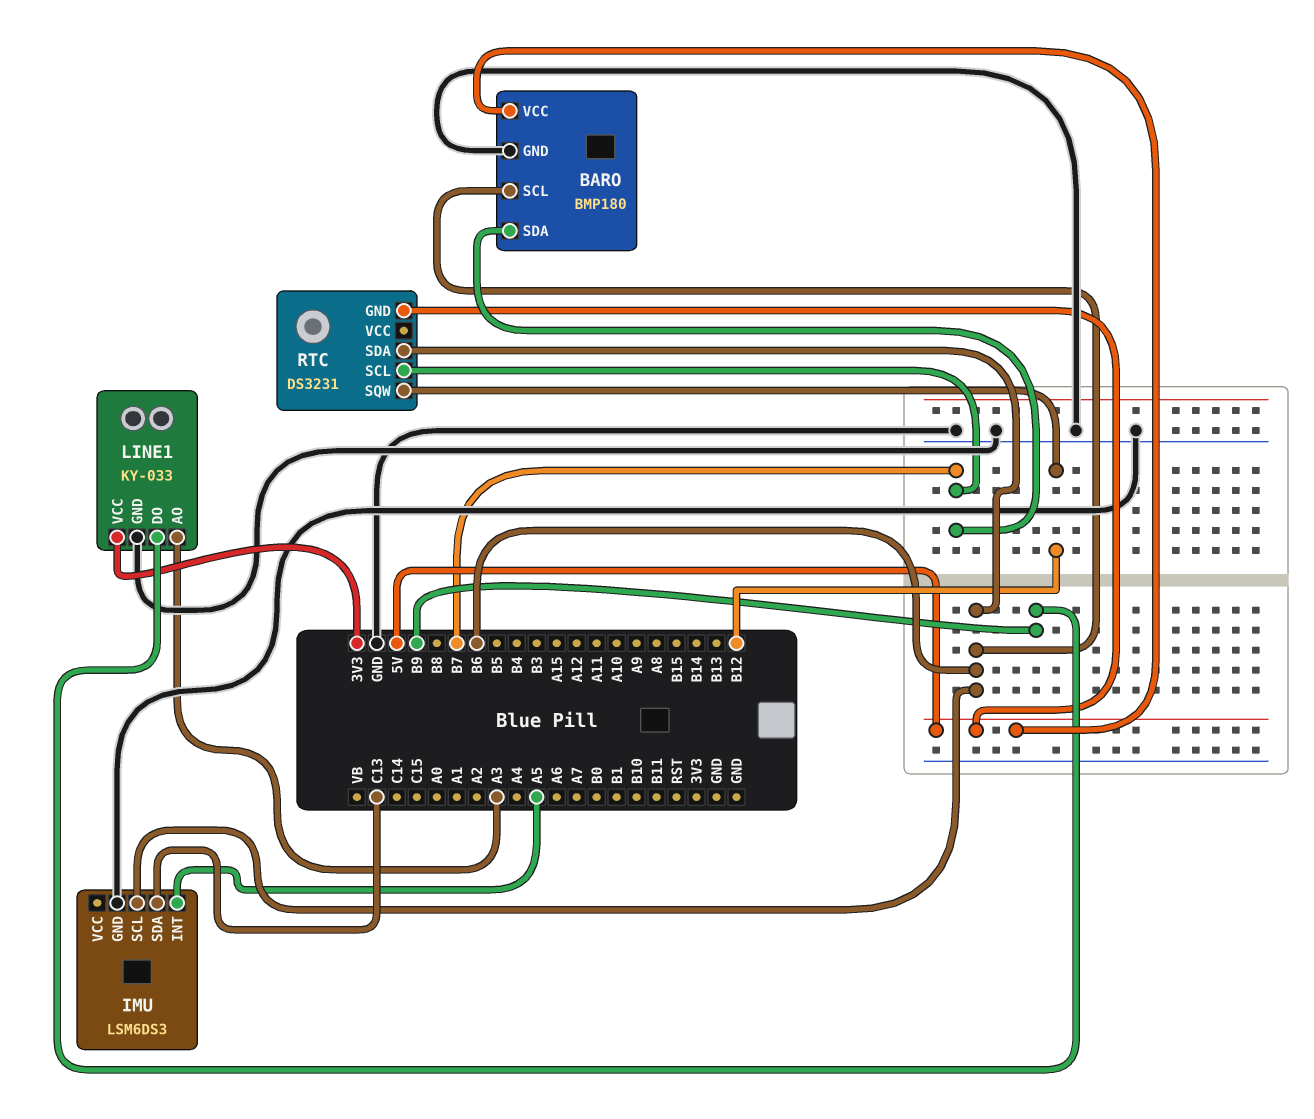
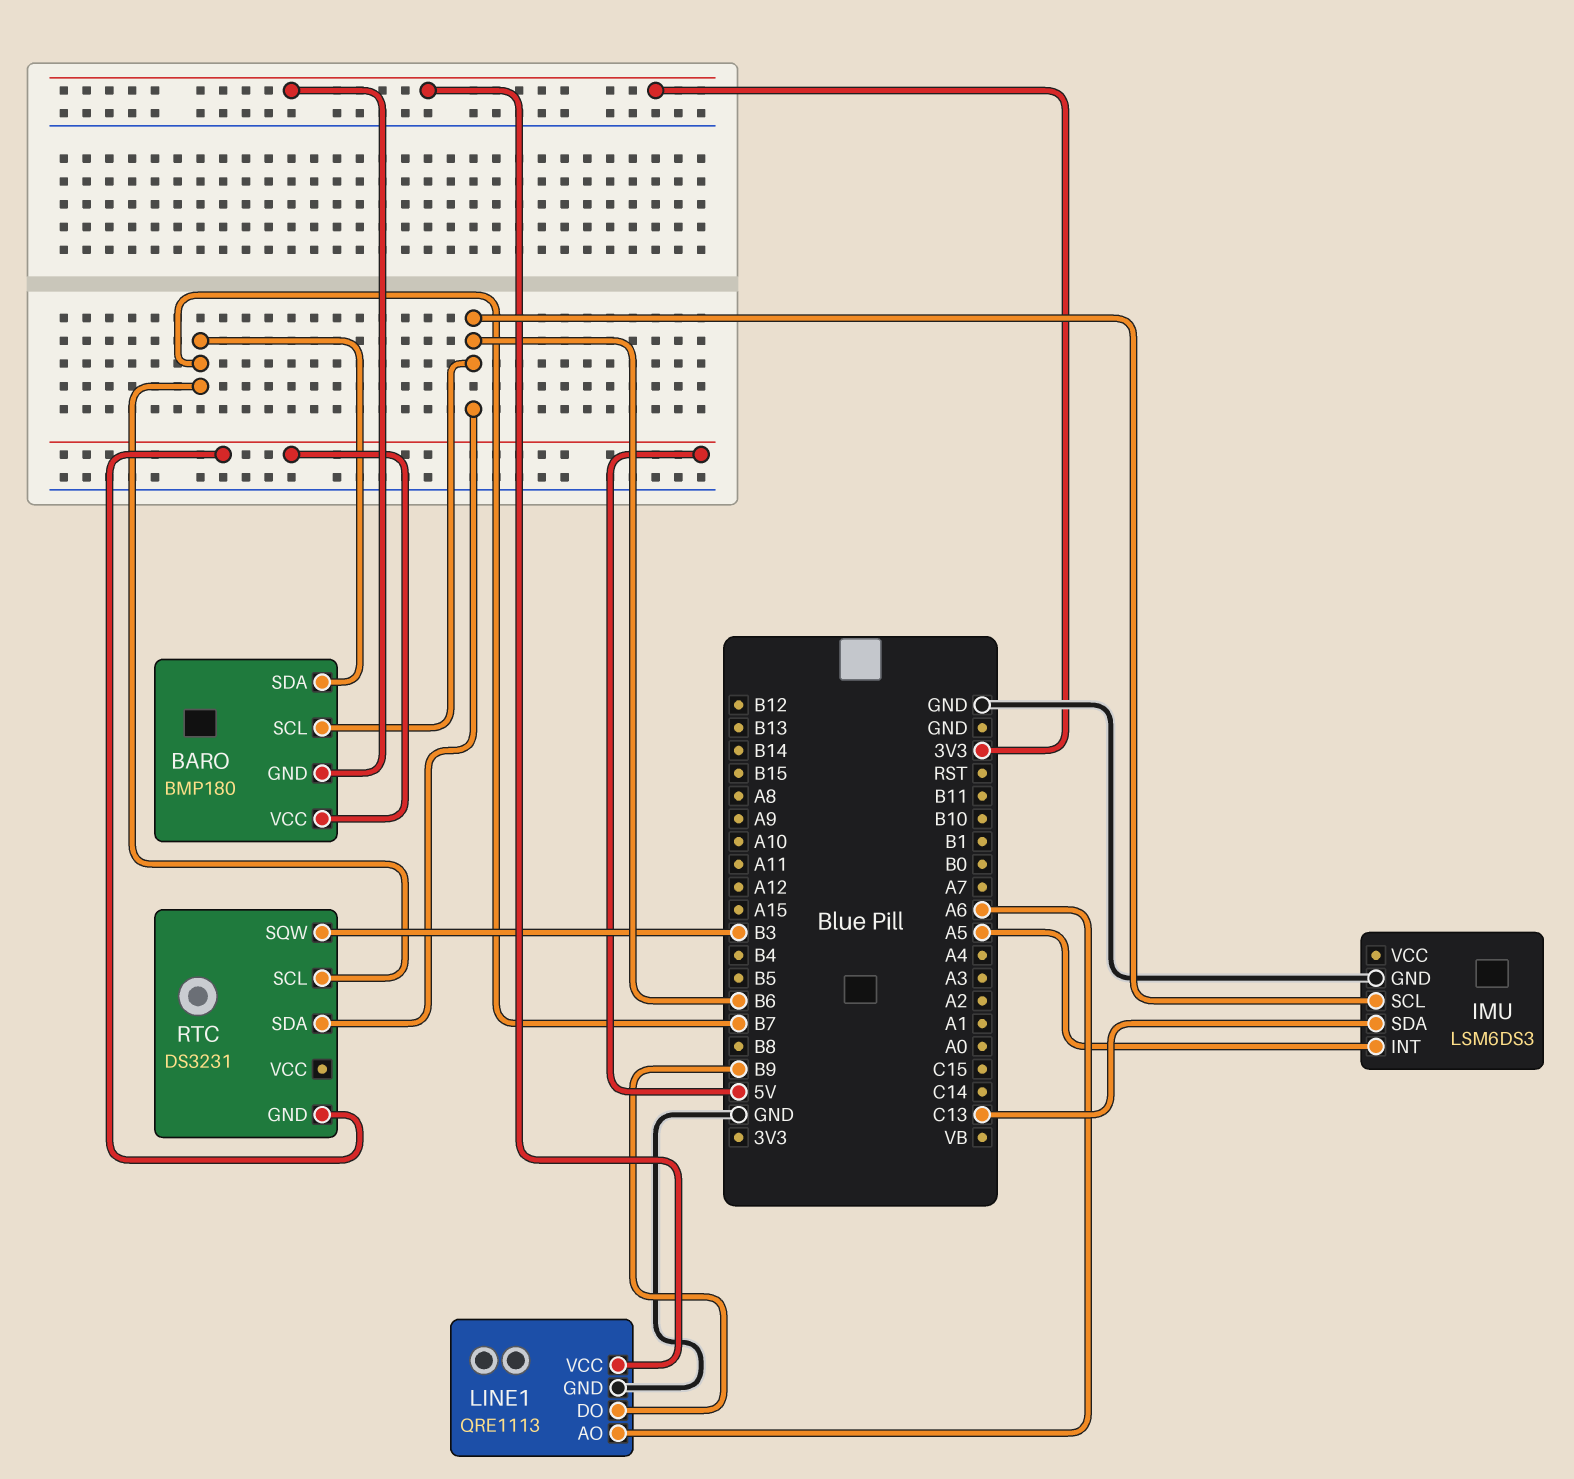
BARO pin GND: GND -> 3V3
LINE1: KY-033 -> QRE1113
LINE1 pin AO: A3 -> A6
RTC pin SQW: B12 -> B3

